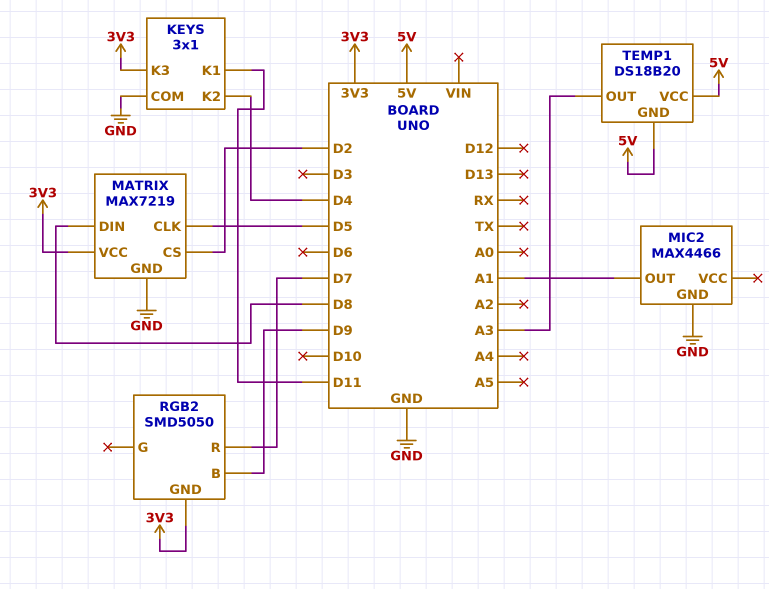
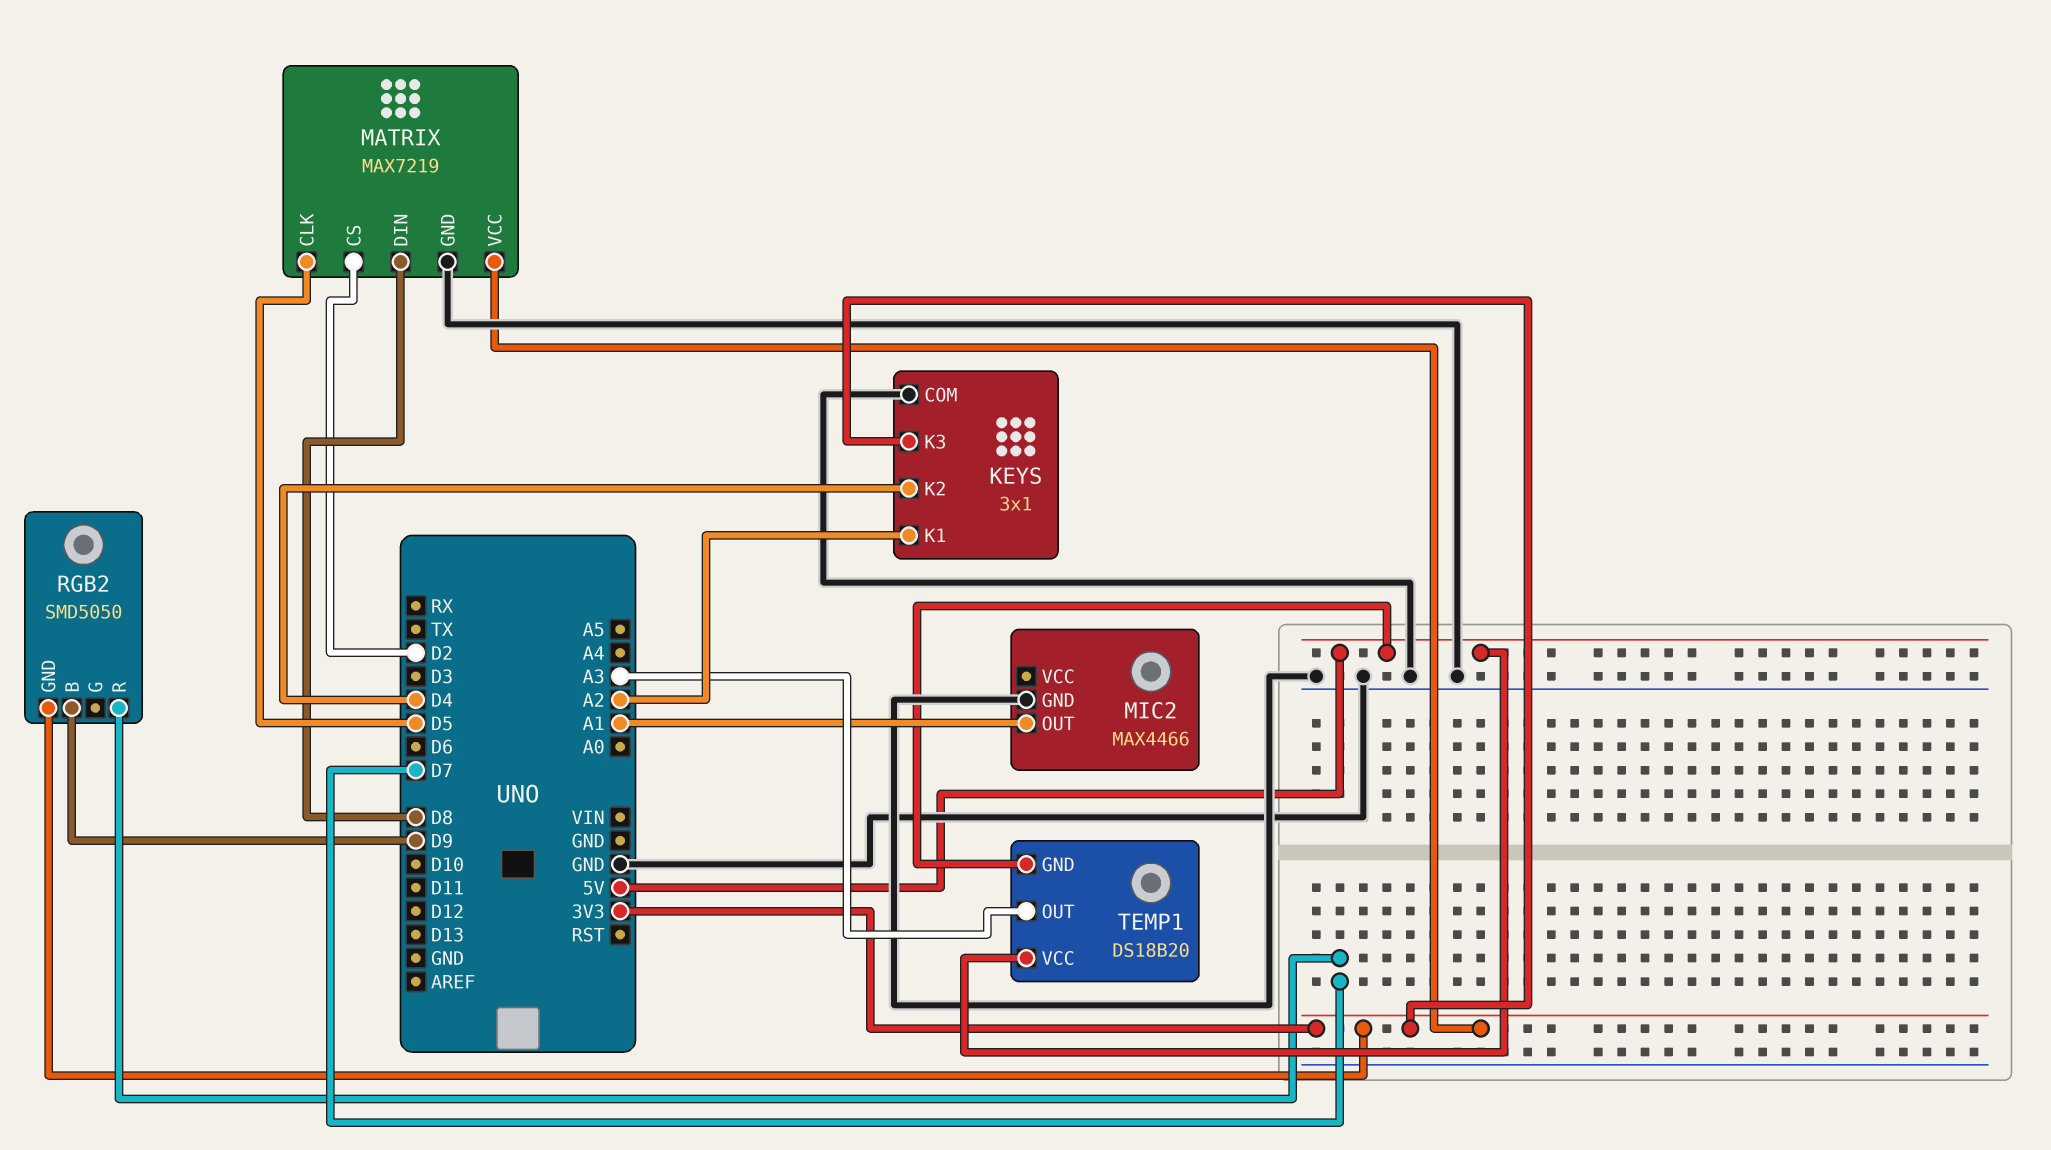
KEYS pin K1: D11 -> A2

